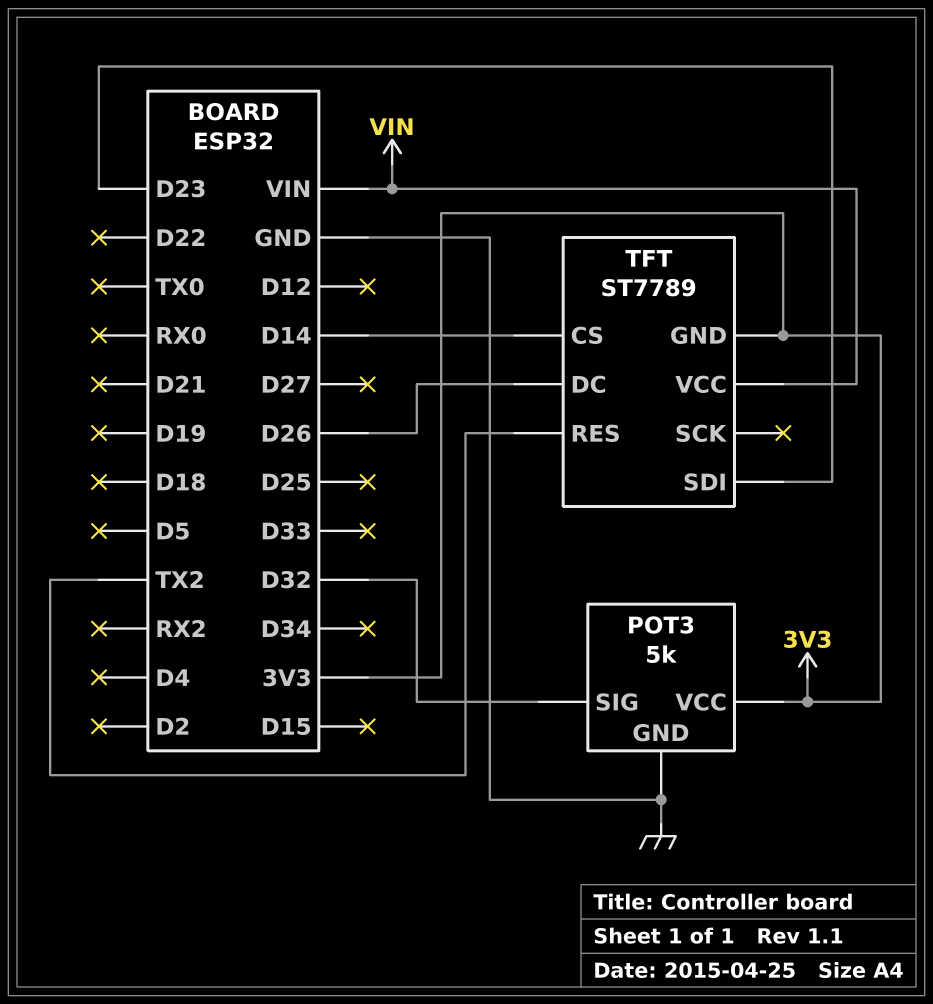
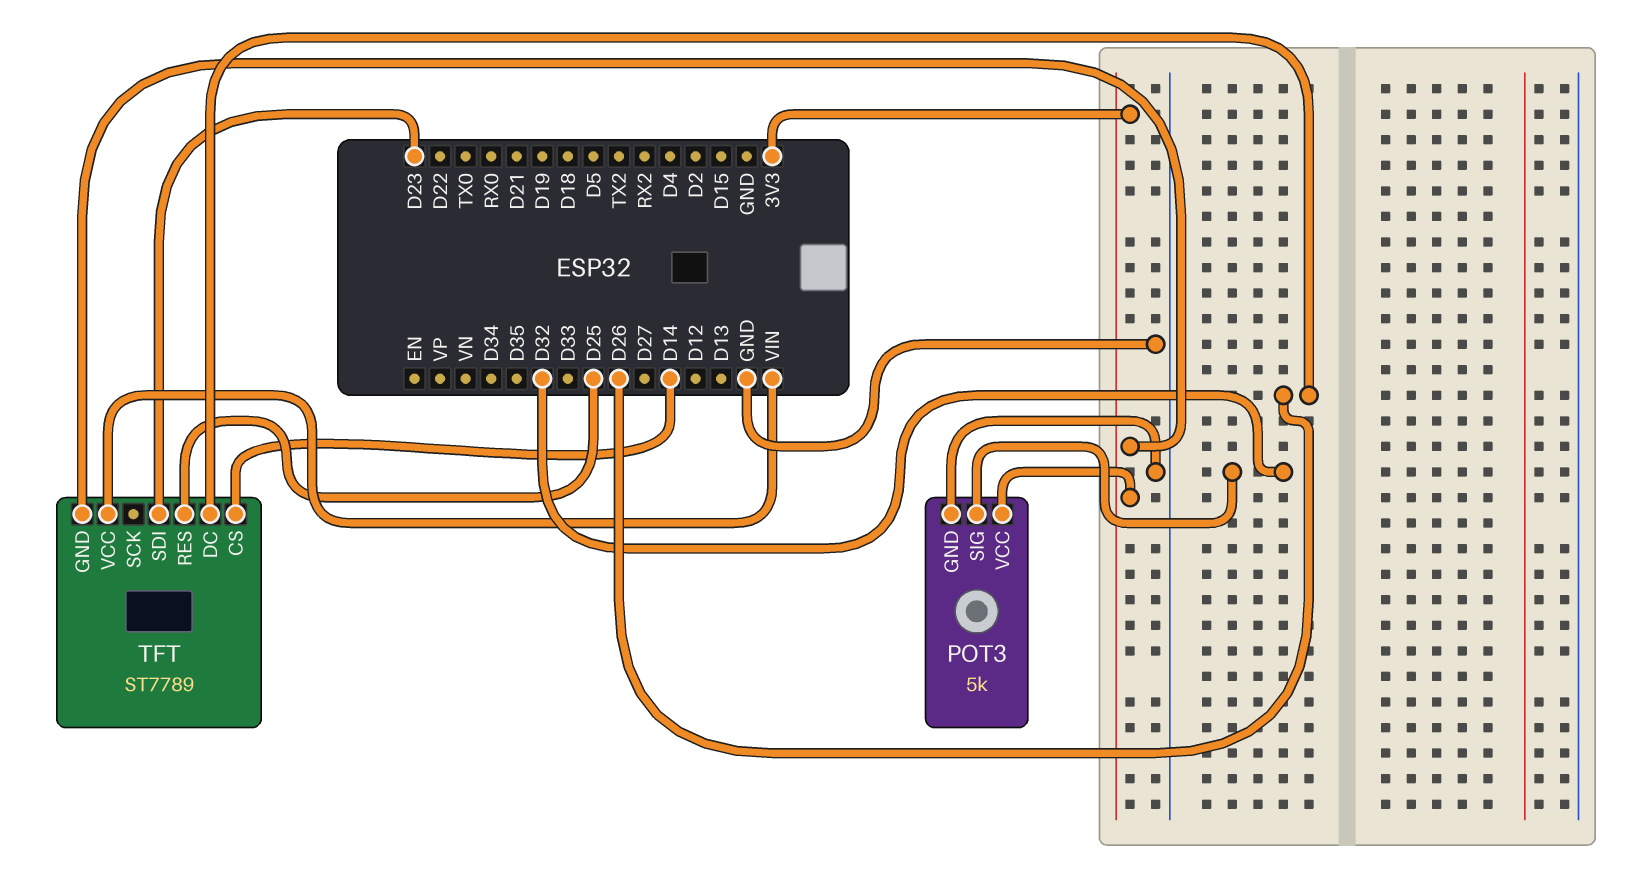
TFT pin RES: TX2 -> D25

